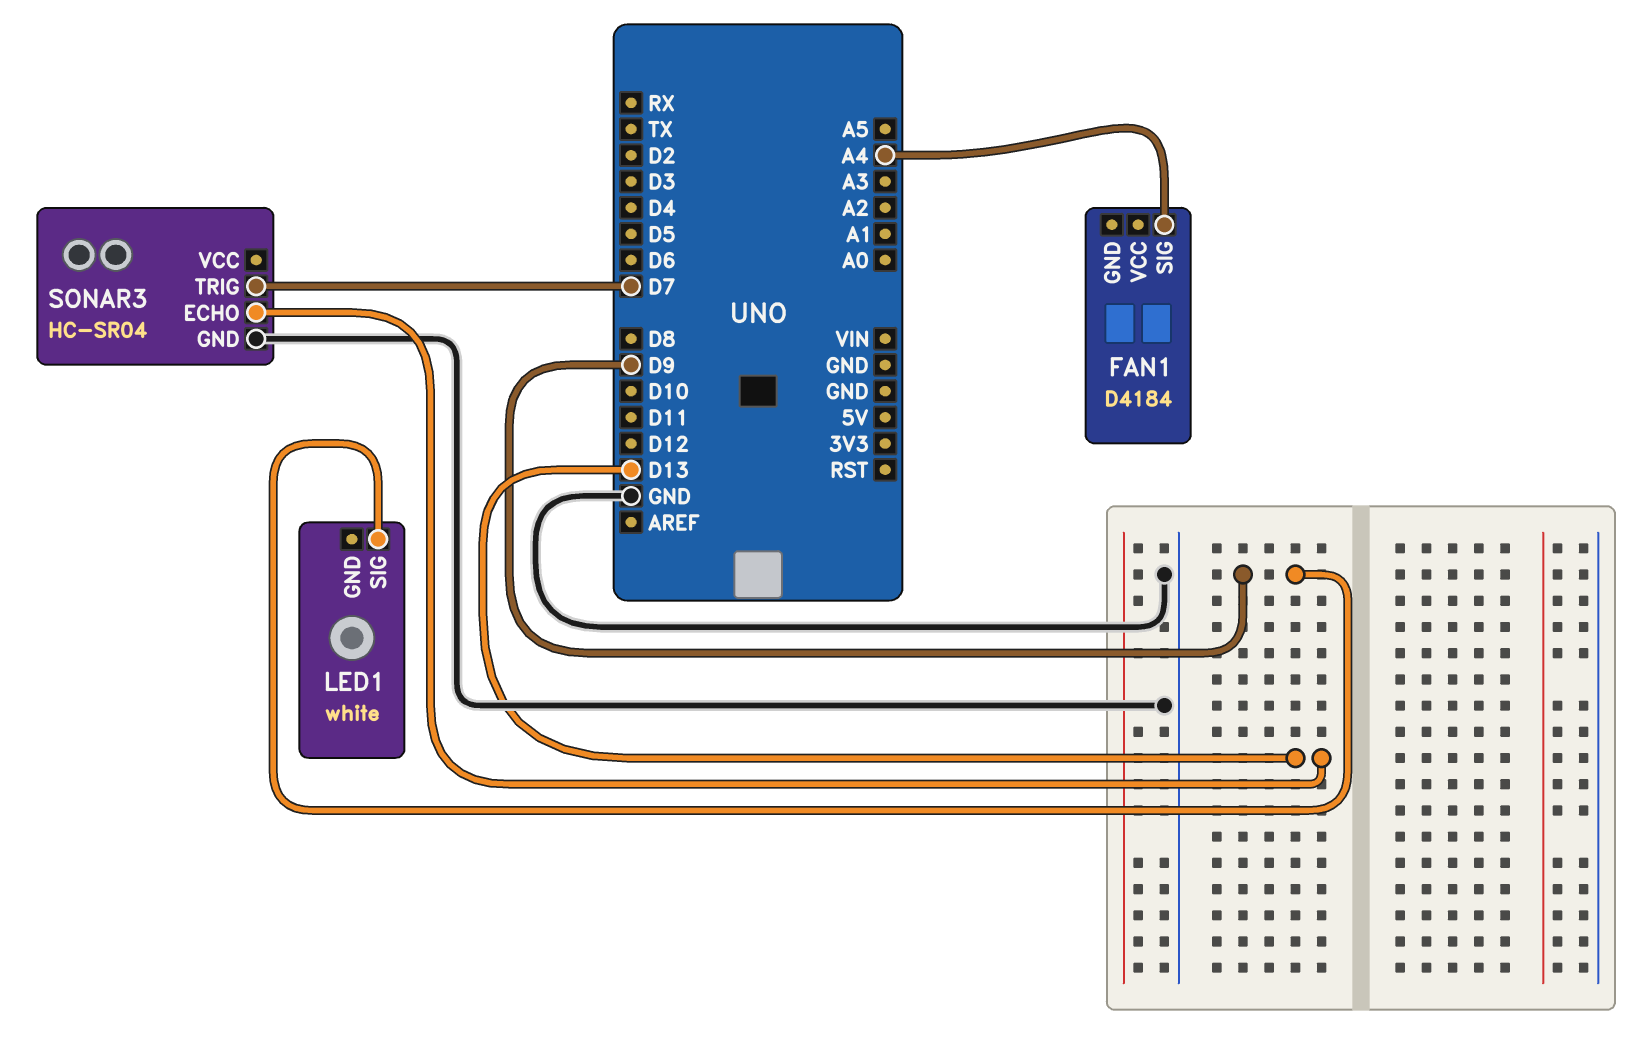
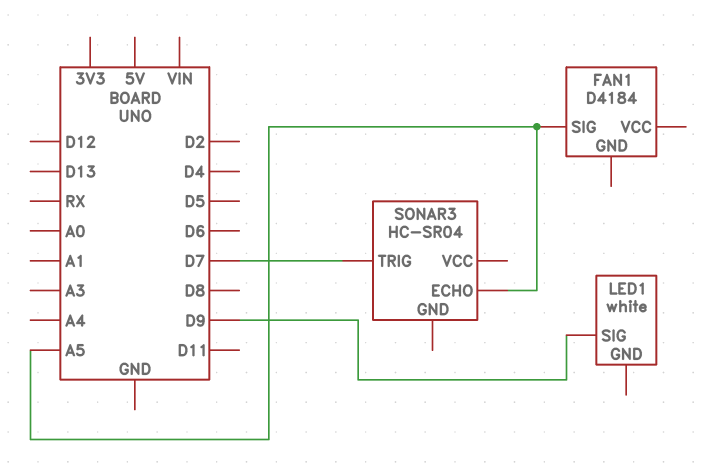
FAN1 pin SIG: A4 -> A5
SONAR3 pin ECHO: D13 -> A5
SONAR3 pin GND: GND -> none

